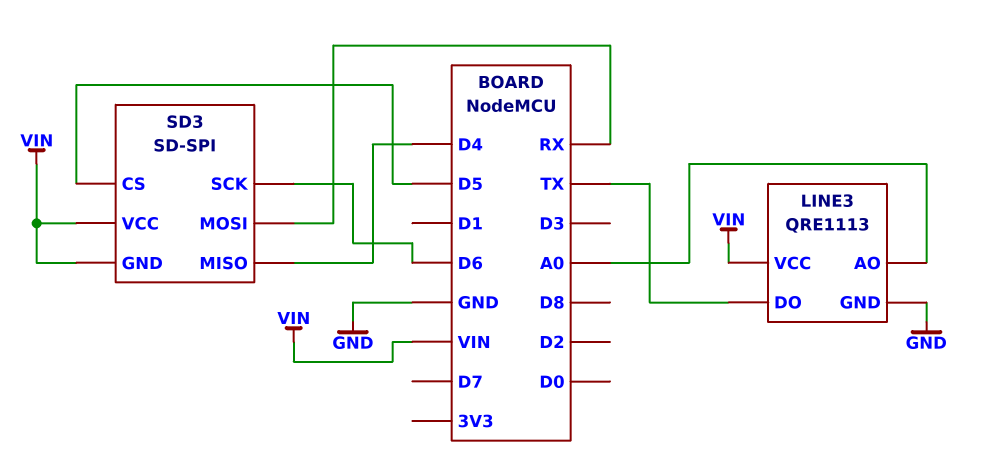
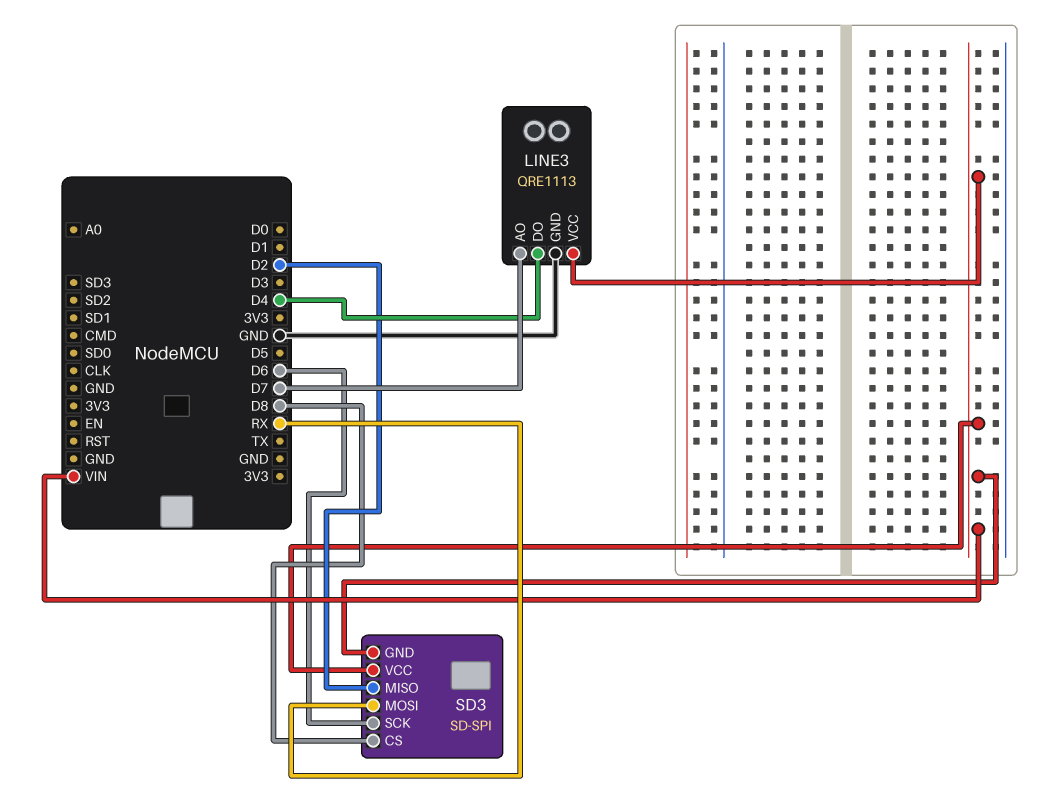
LINE3 pin AO: A0 -> D7
LINE3 pin DO: TX -> D4
SD3 pin CS: D5 -> D8
SD3 pin MISO: D4 -> D2

